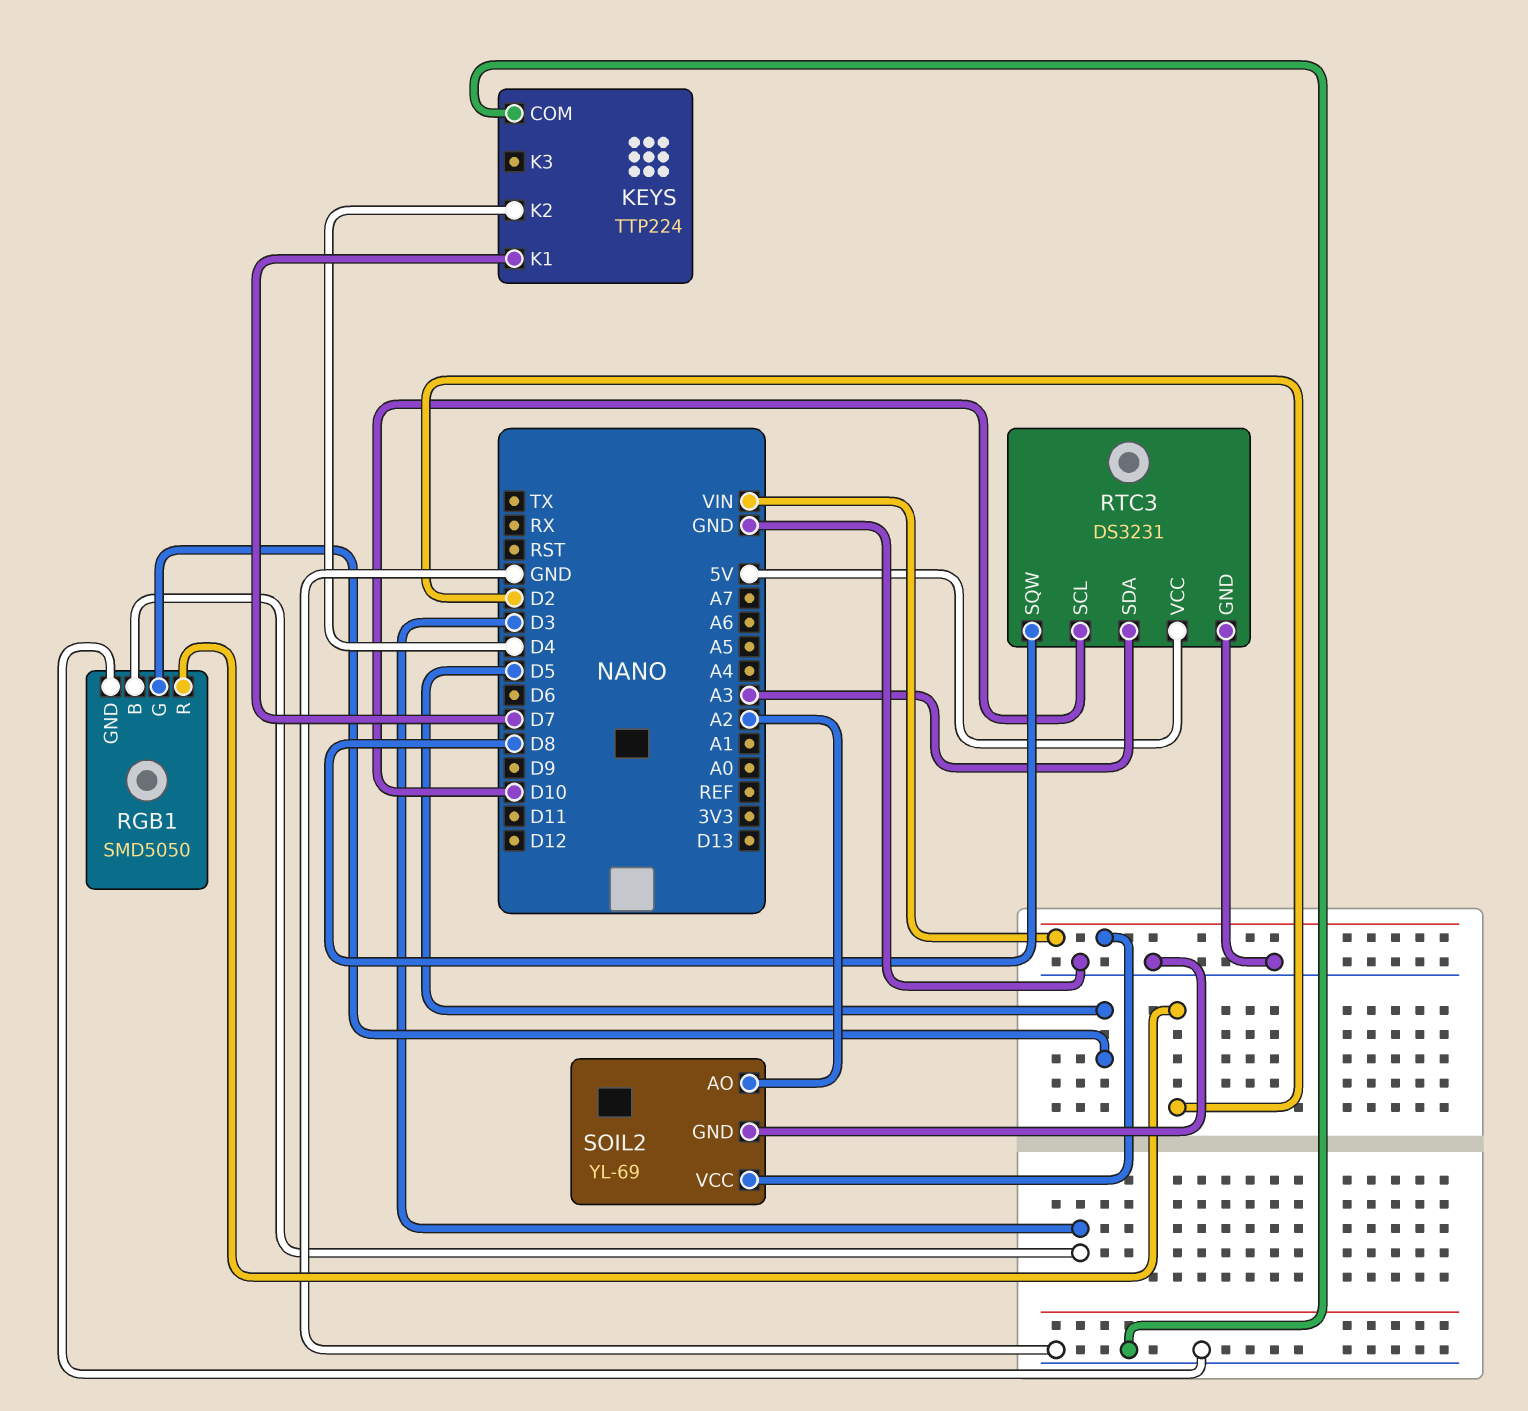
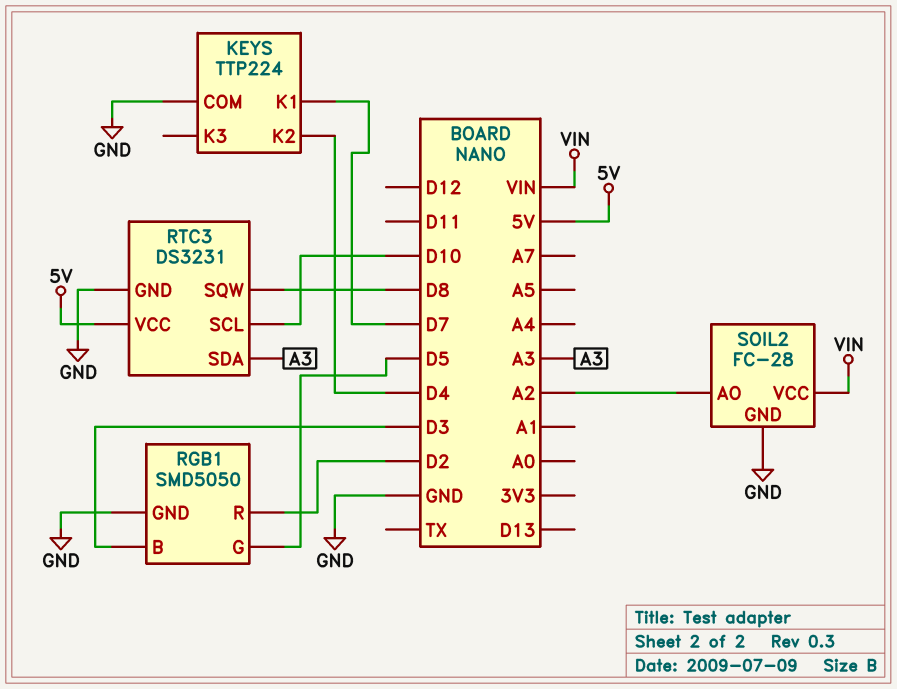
SOIL2: YL-69 -> FC-28

